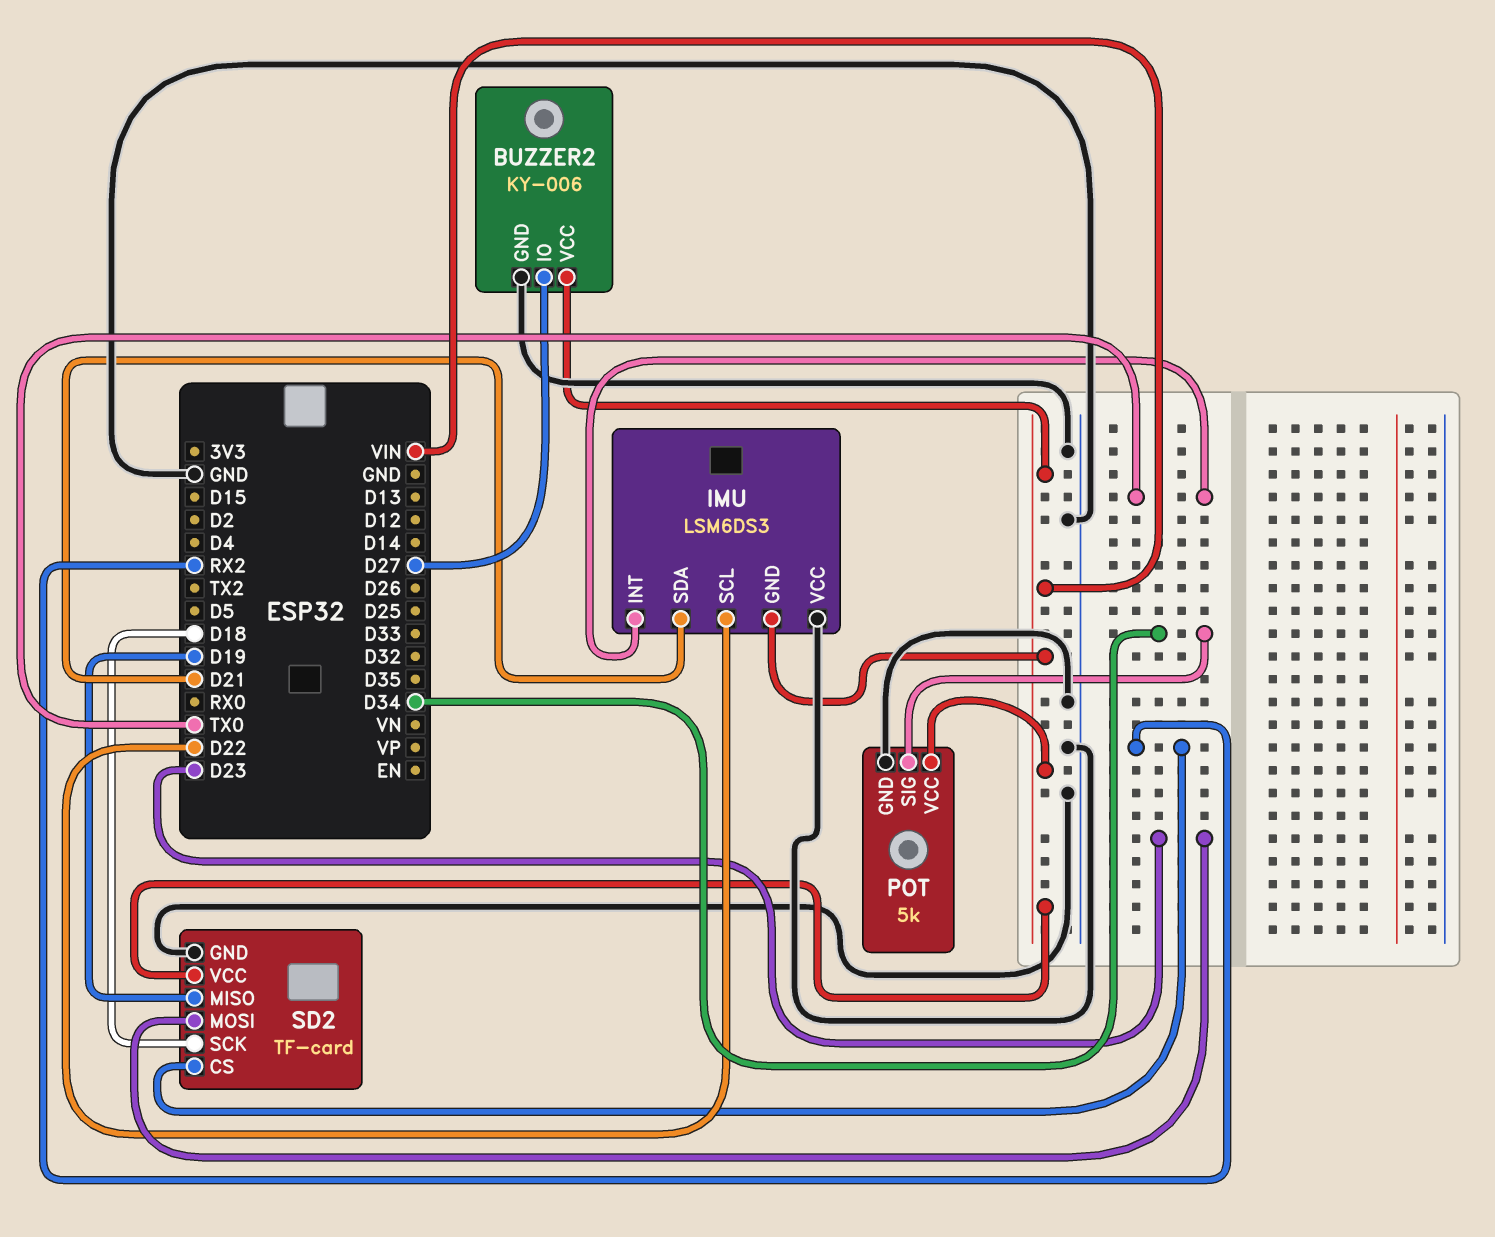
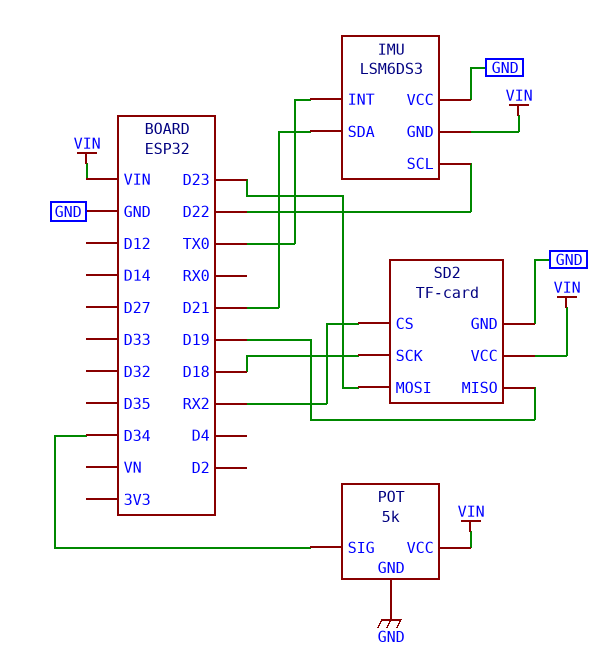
BUZZER2: KY-006 -> none
BUZZER2 pin GND: GND -> none
BUZZER2 pin IO: D27 -> none
BUZZER2 pin VCC: VIN -> none

